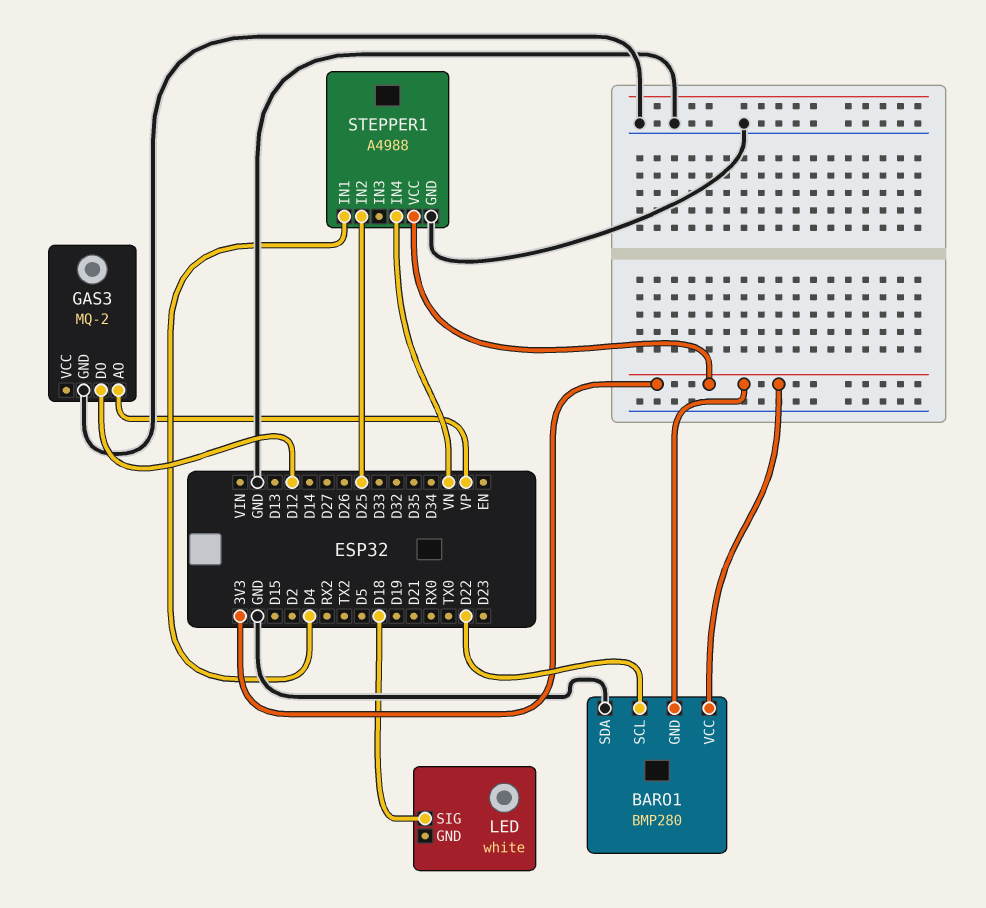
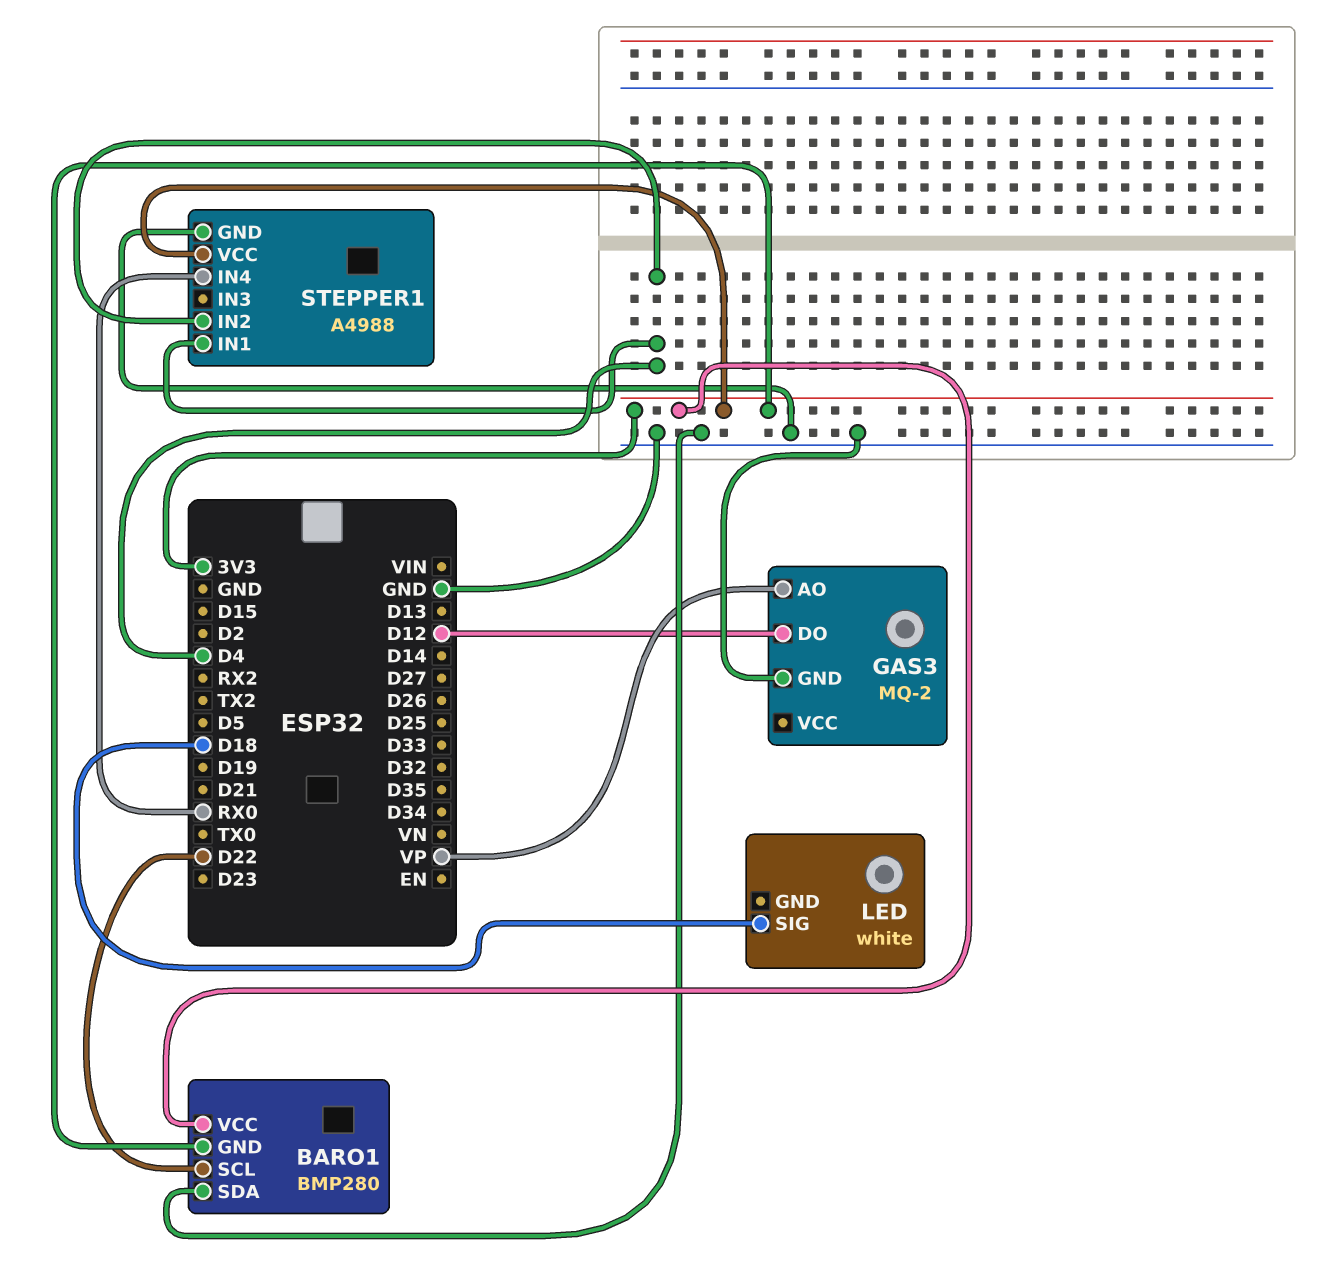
STEPPER1 pin IN2: D25 -> D4
STEPPER1 pin IN4: VN -> RX0

